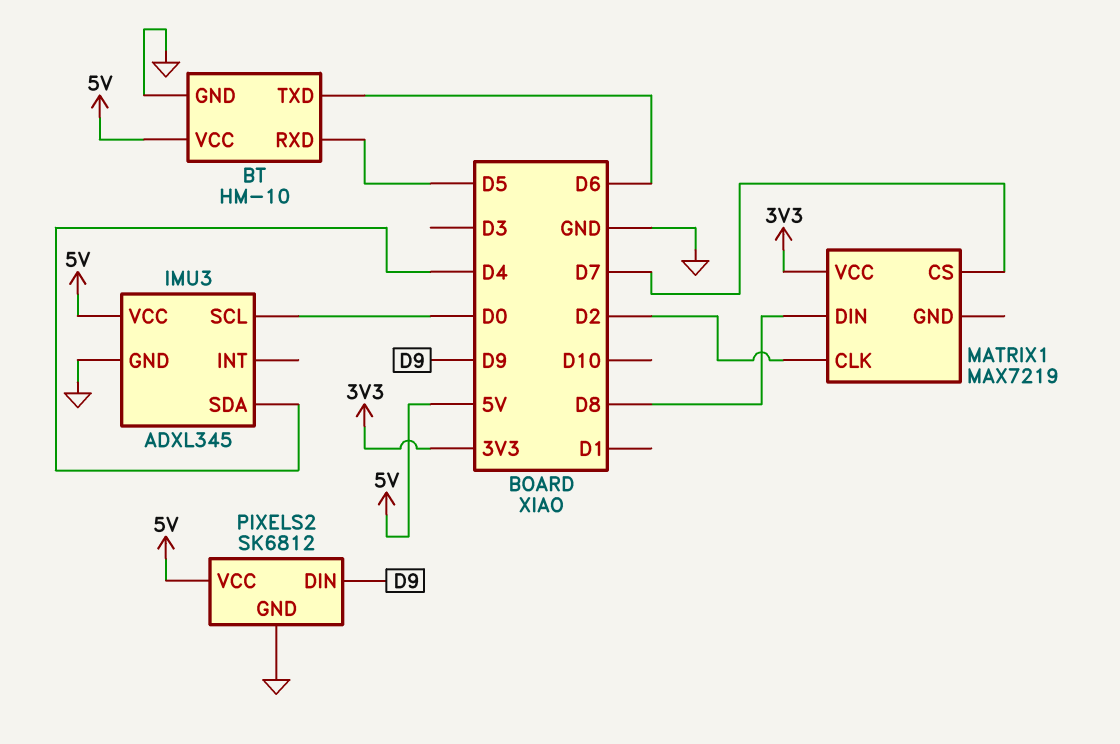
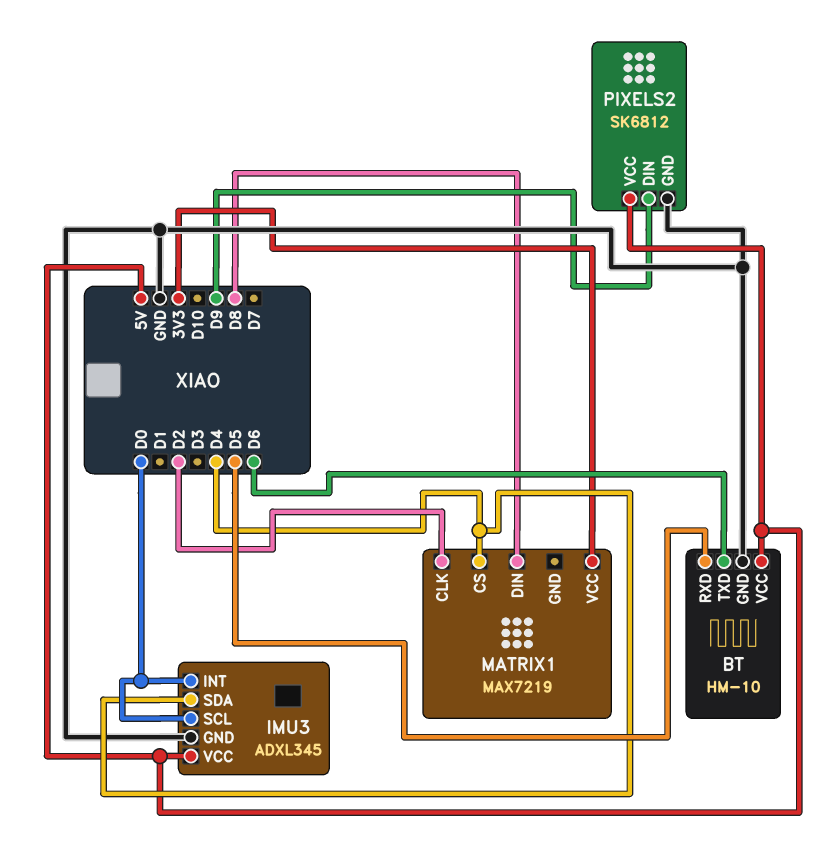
IMU3 pin INT: none -> D0
MATRIX1 pin CS: D7 -> D4

